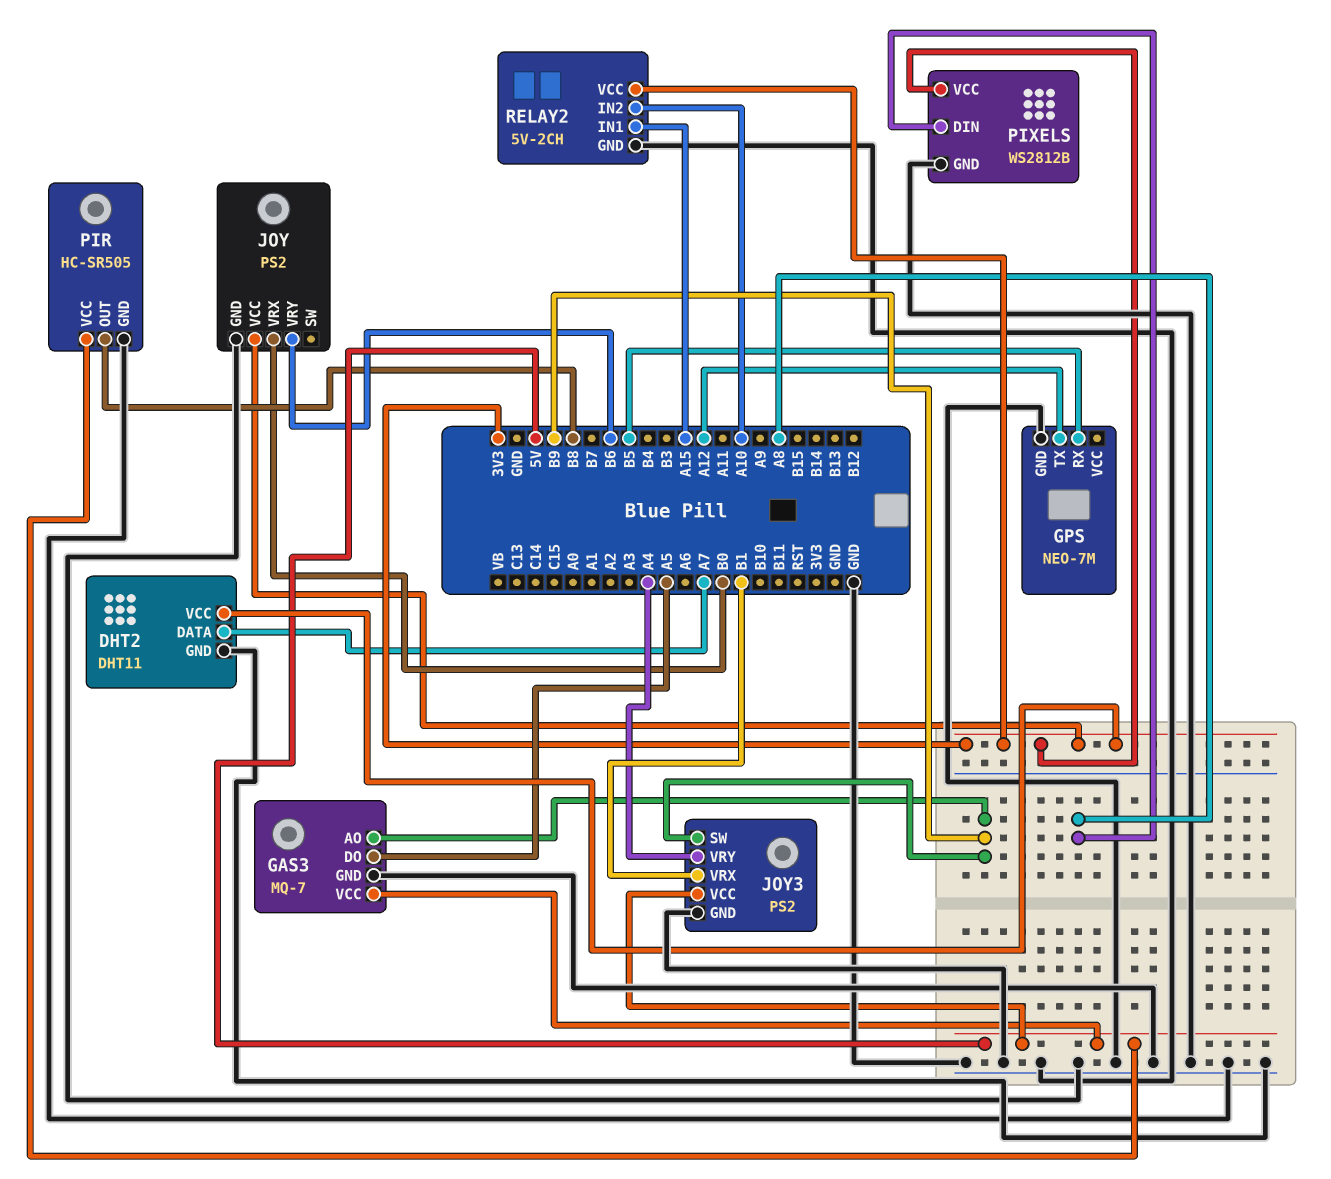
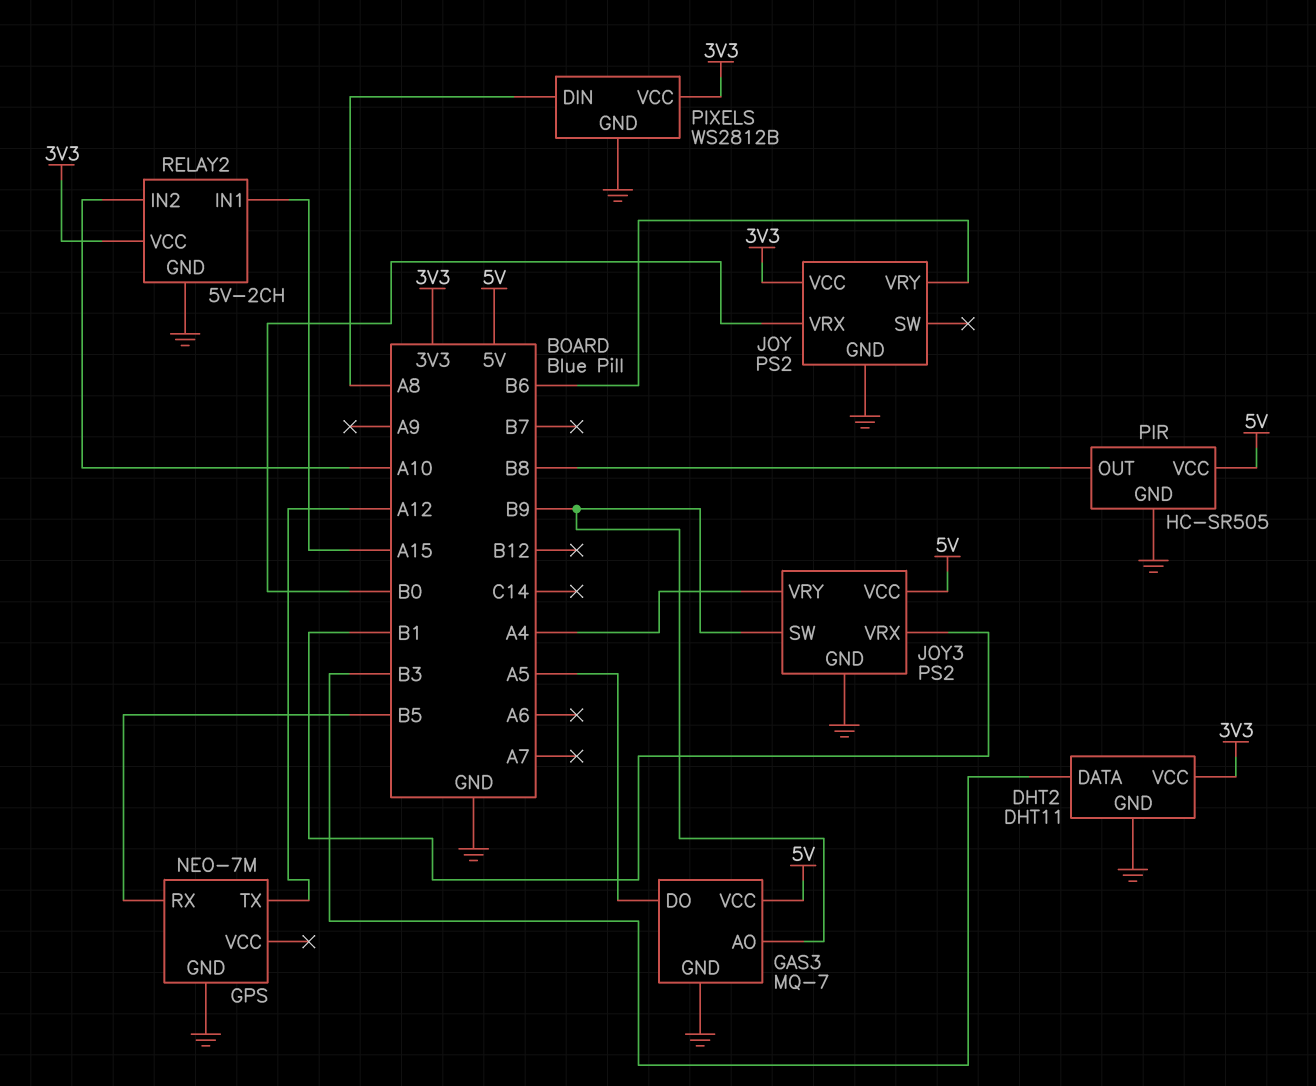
DHT2 pin DATA: A7 -> B3

